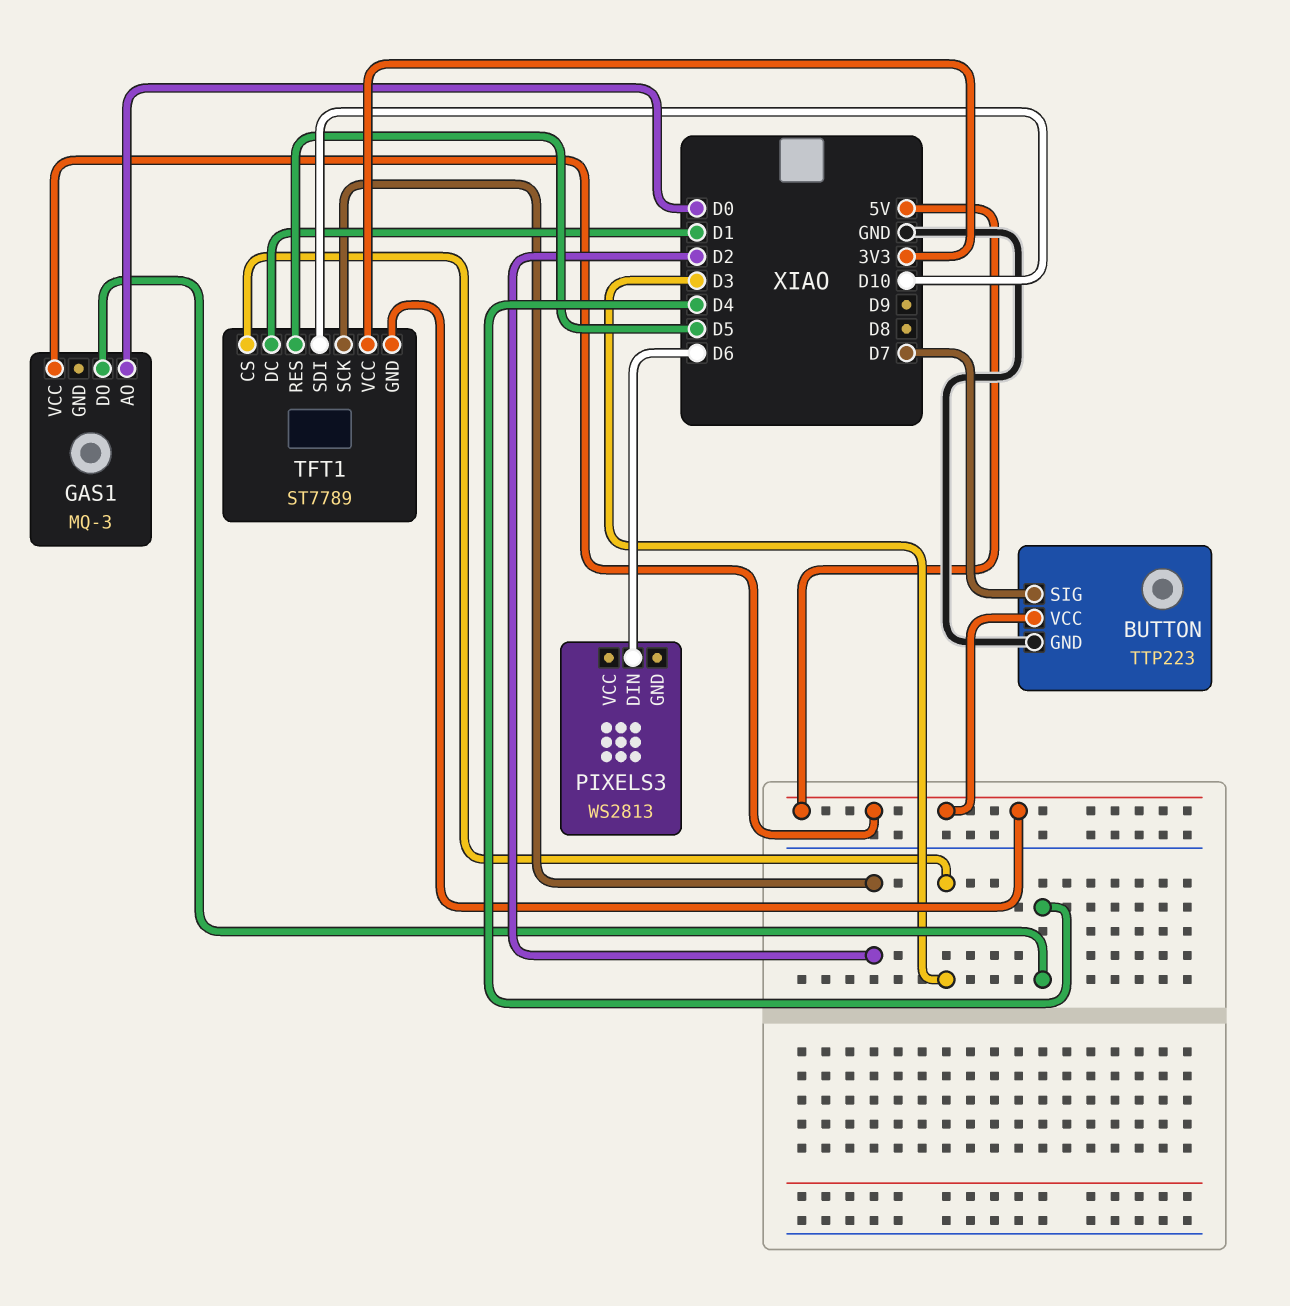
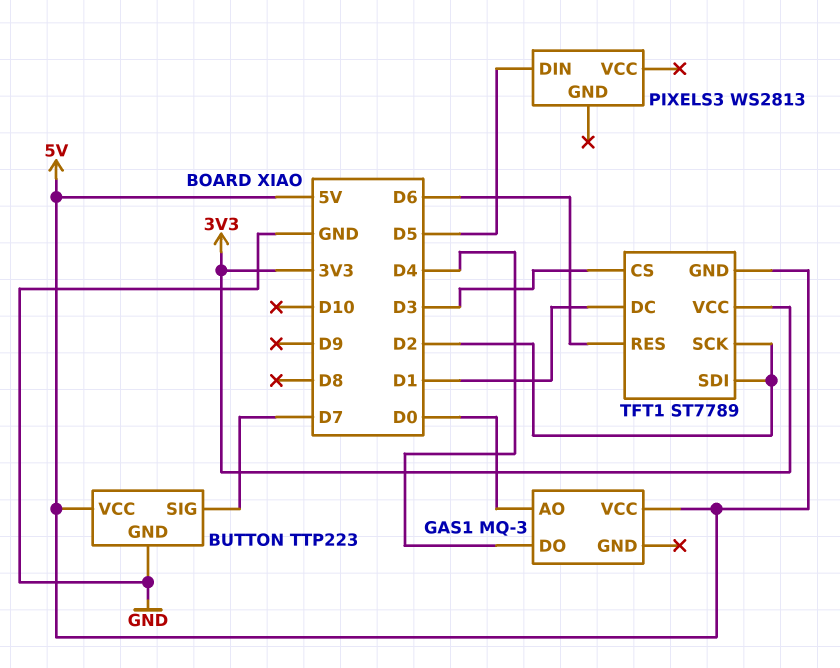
PIXELS3 pin DIN: D6 -> D5
TFT1 pin RES: D5 -> D6
TFT1 pin SDI: D10 -> D2

